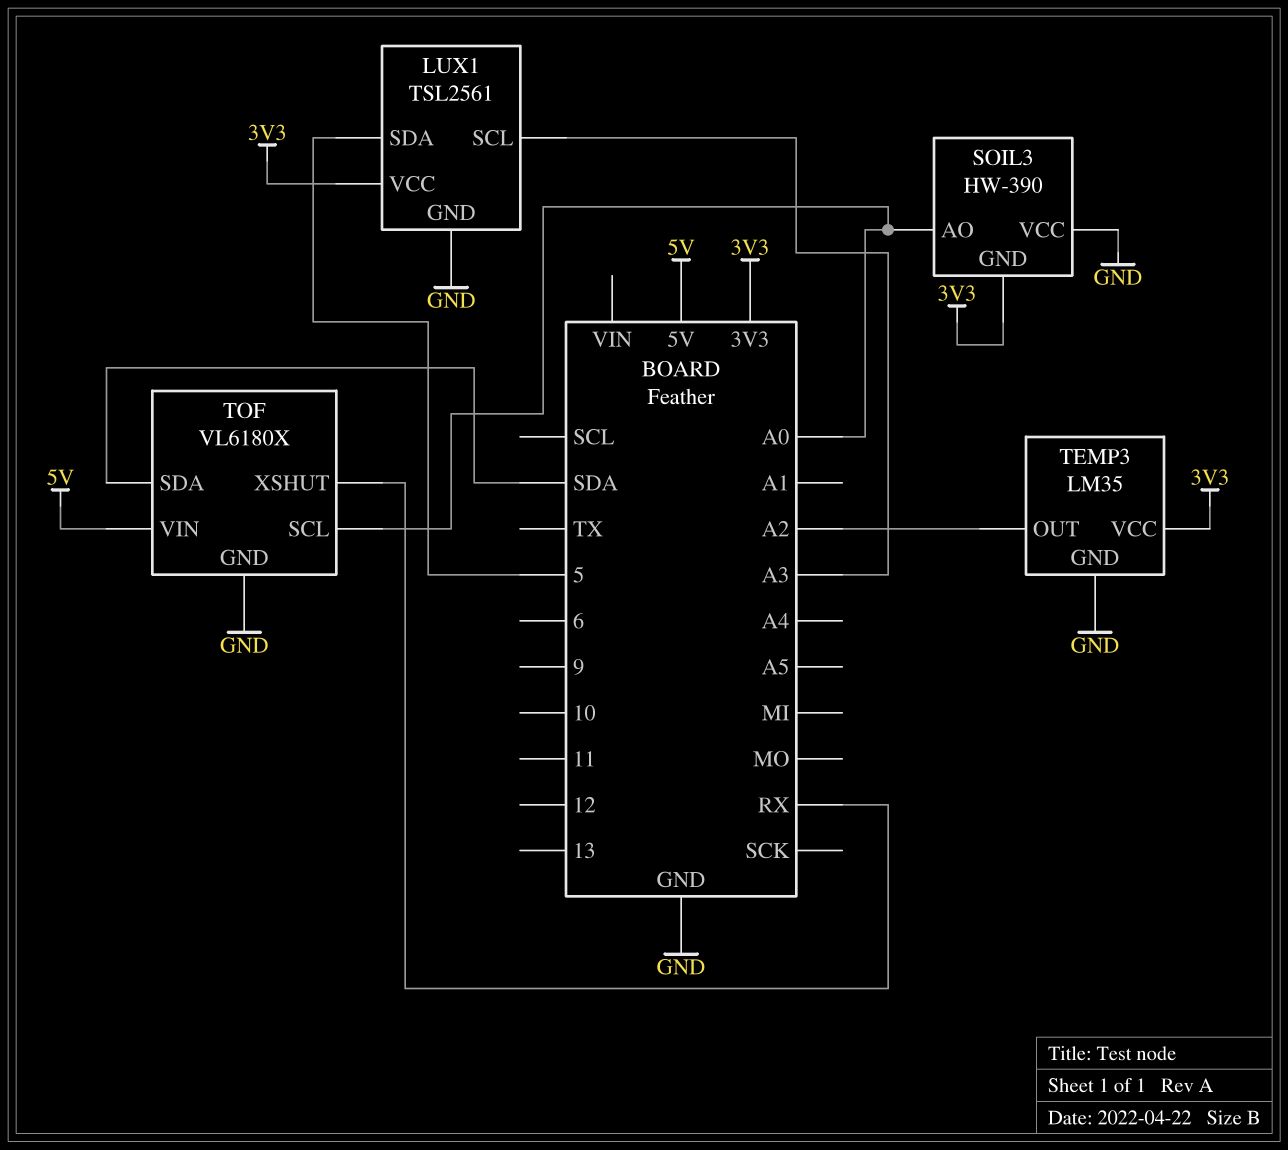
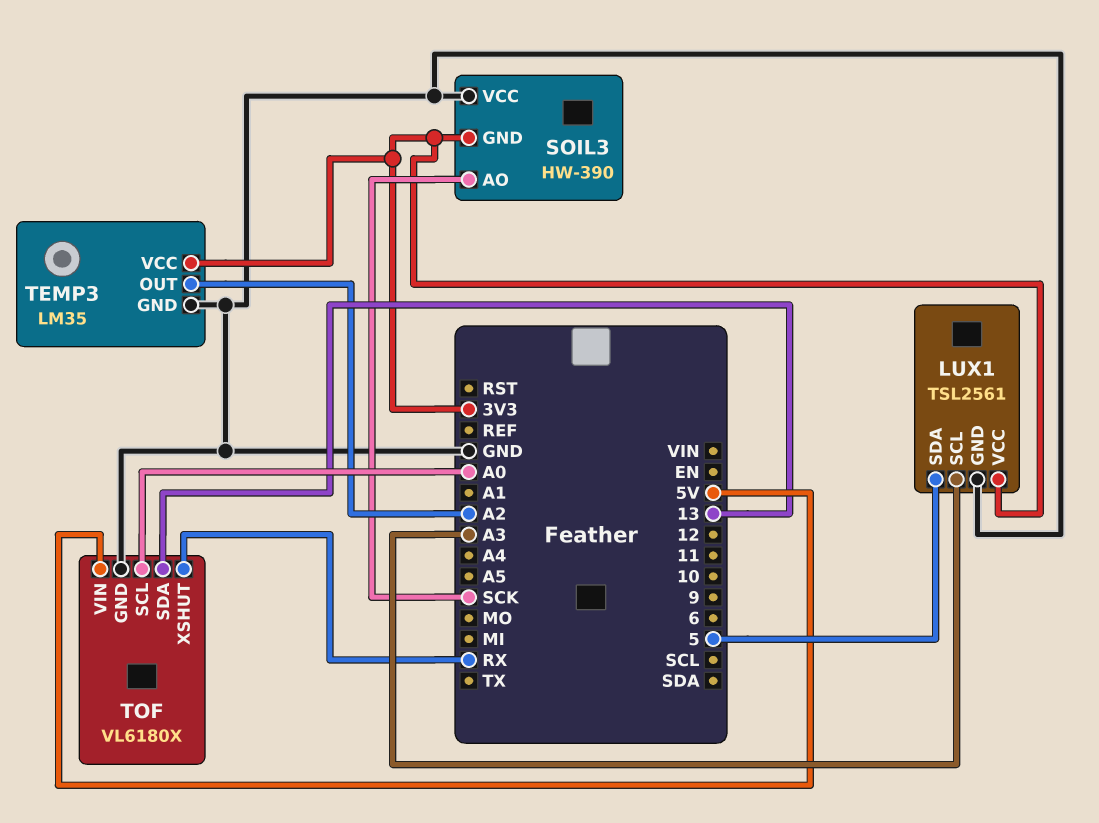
SOIL3 pin AO: A0 -> SCK
TOF pin SDA: SDA -> 13

